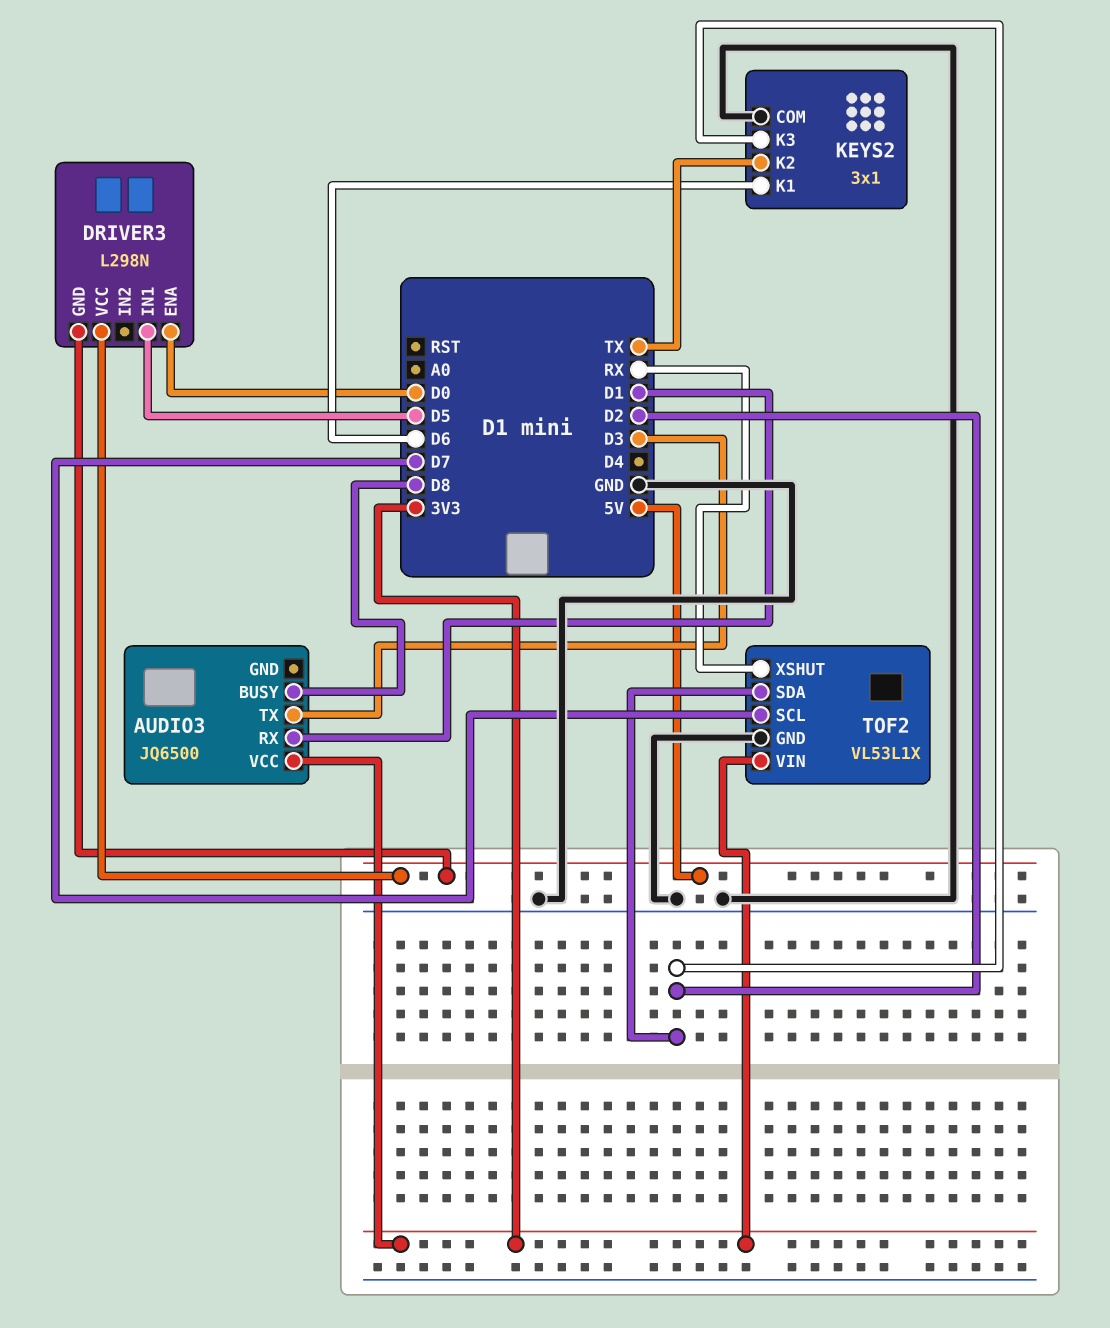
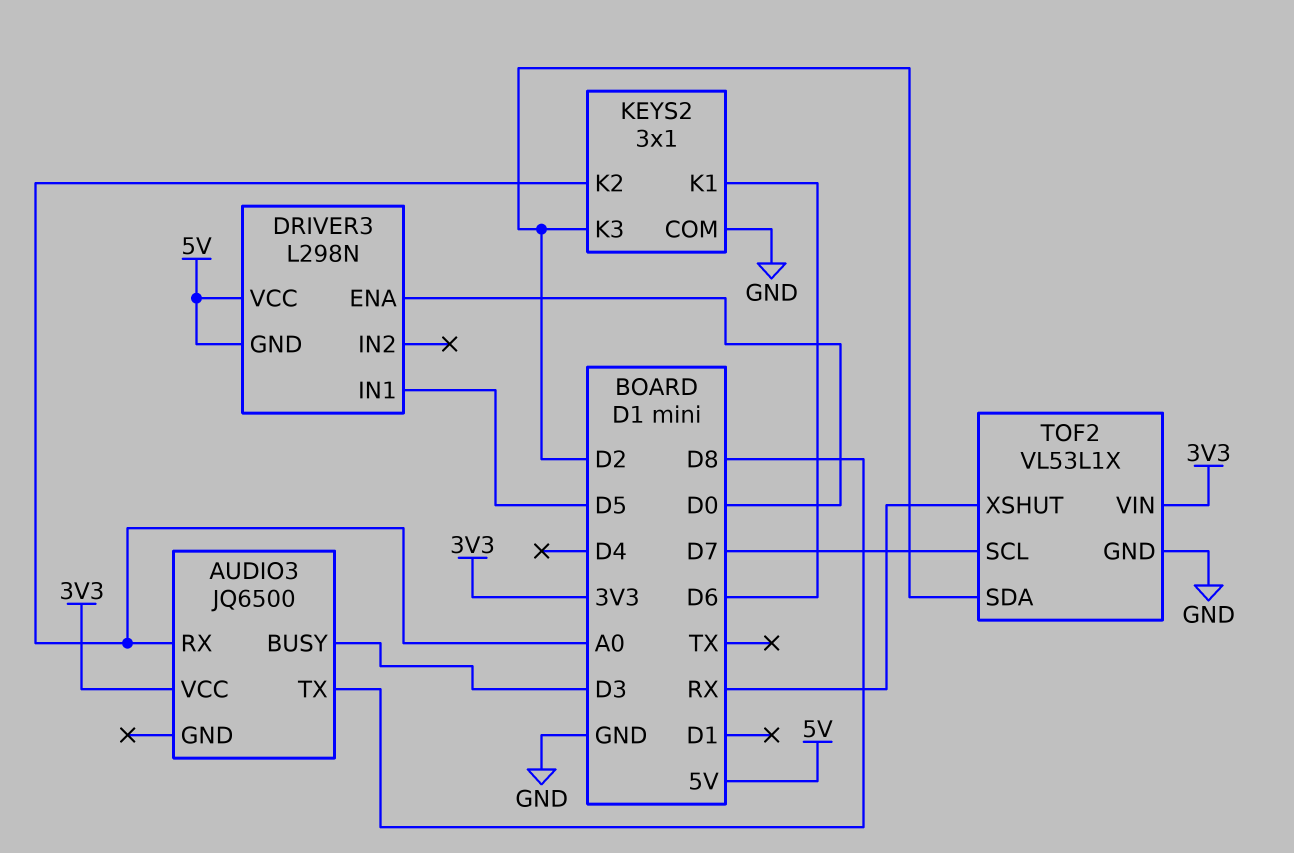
AUDIO3 pin BUSY: D8 -> D3
AUDIO3 pin RX: D1 -> A0
AUDIO3 pin TX: D3 -> D8
KEYS2 pin K2: TX -> A0

